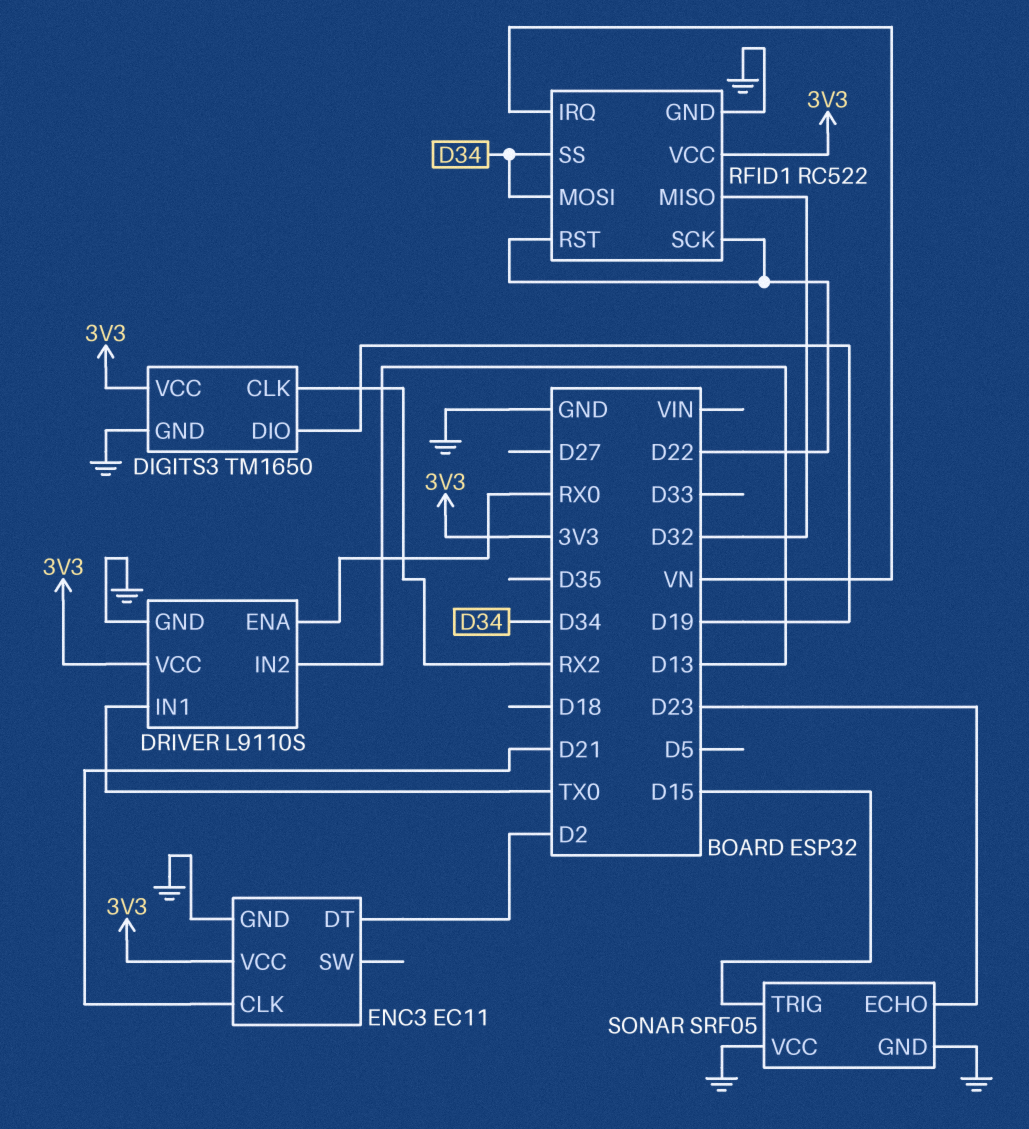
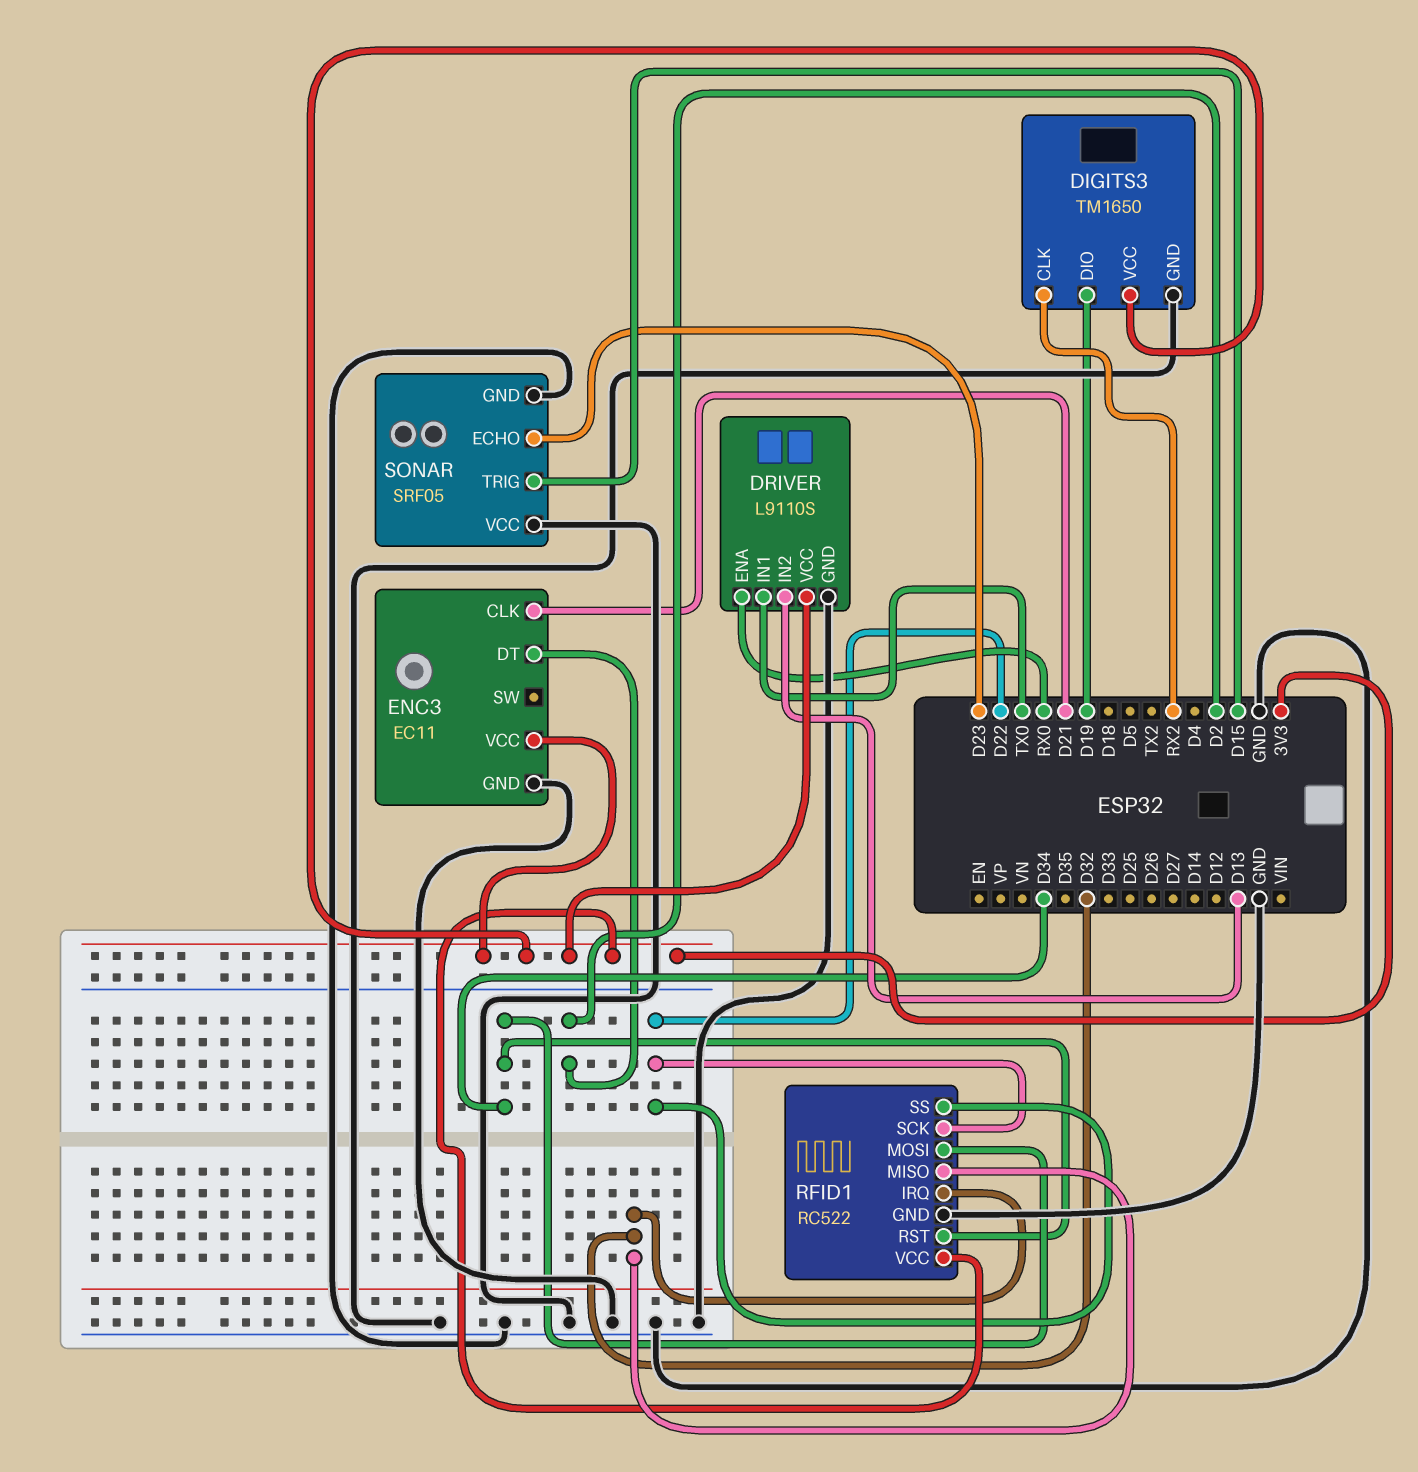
RFID1 pin IRQ: VN -> D32
RFID1 pin RST: D22 -> D34
RFID1 pin SS: D34 -> D22

